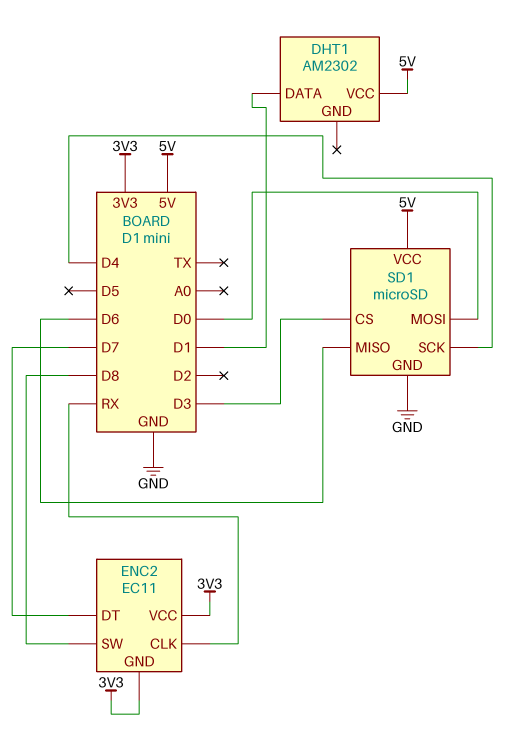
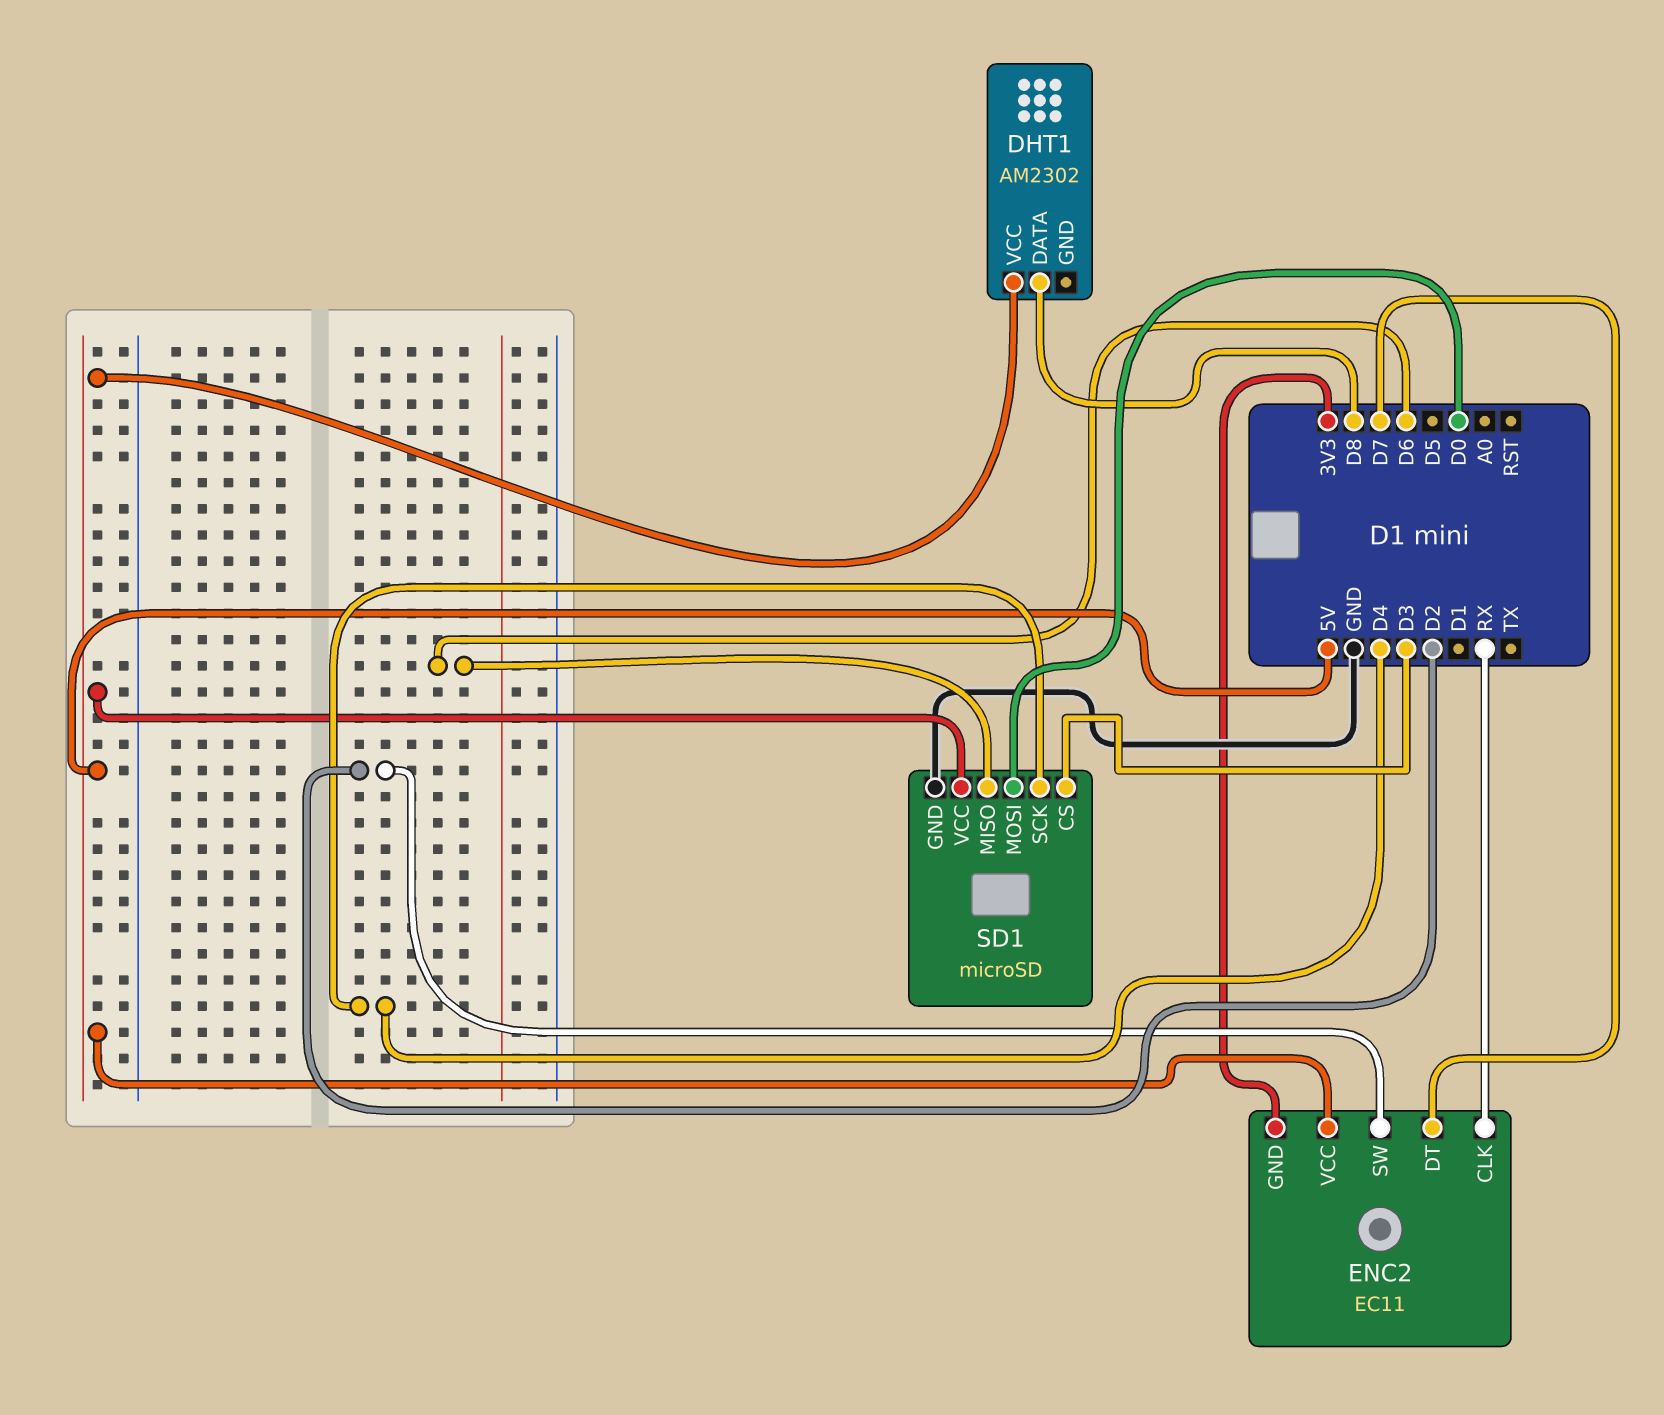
DHT1 pin DATA: D1 -> D8
ENC2 pin SW: D8 -> D2
ENC2 pin VCC: 3V3 -> 5V

